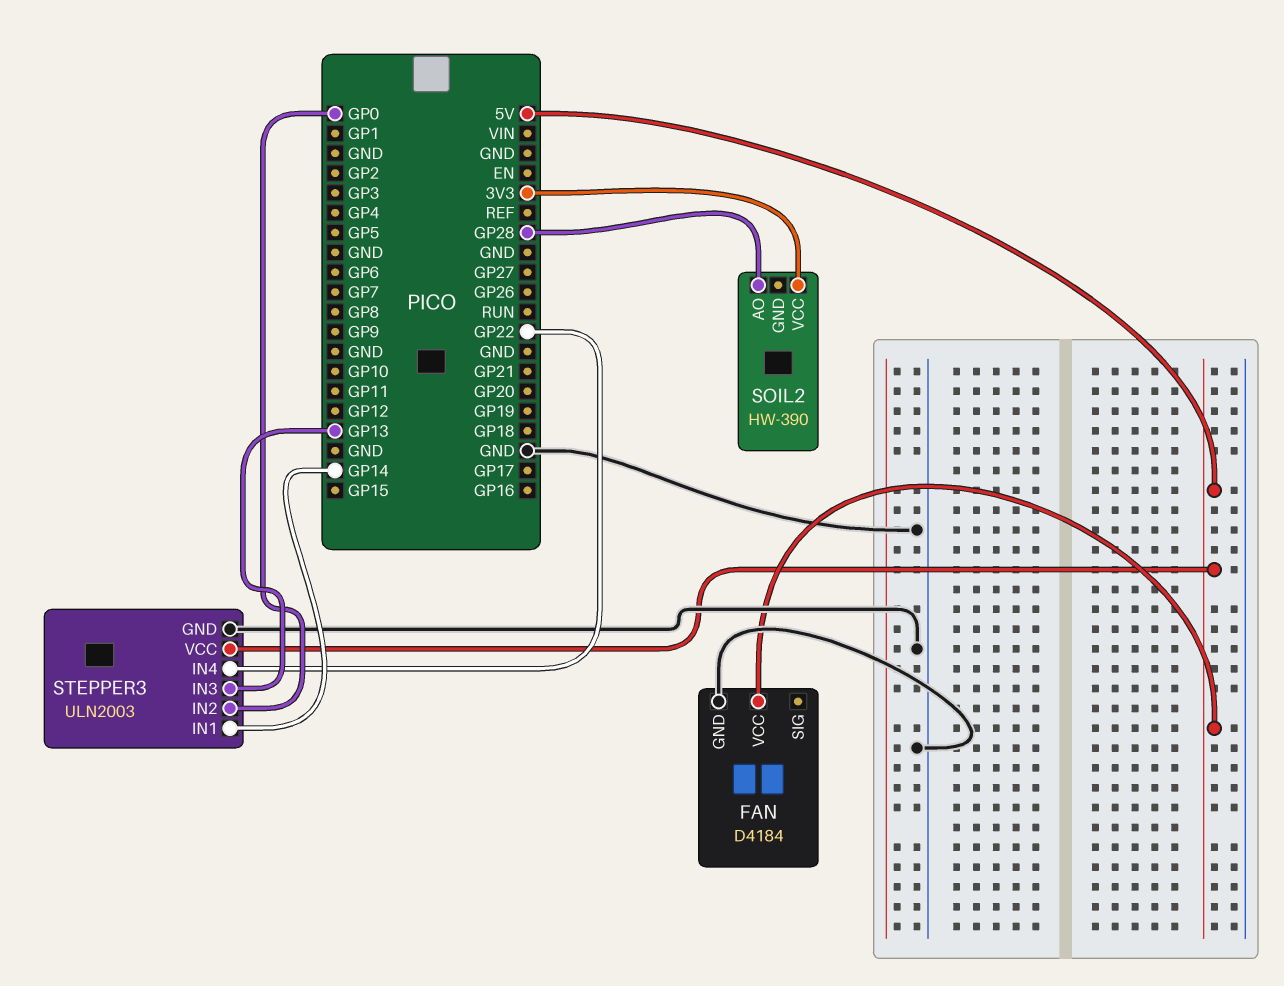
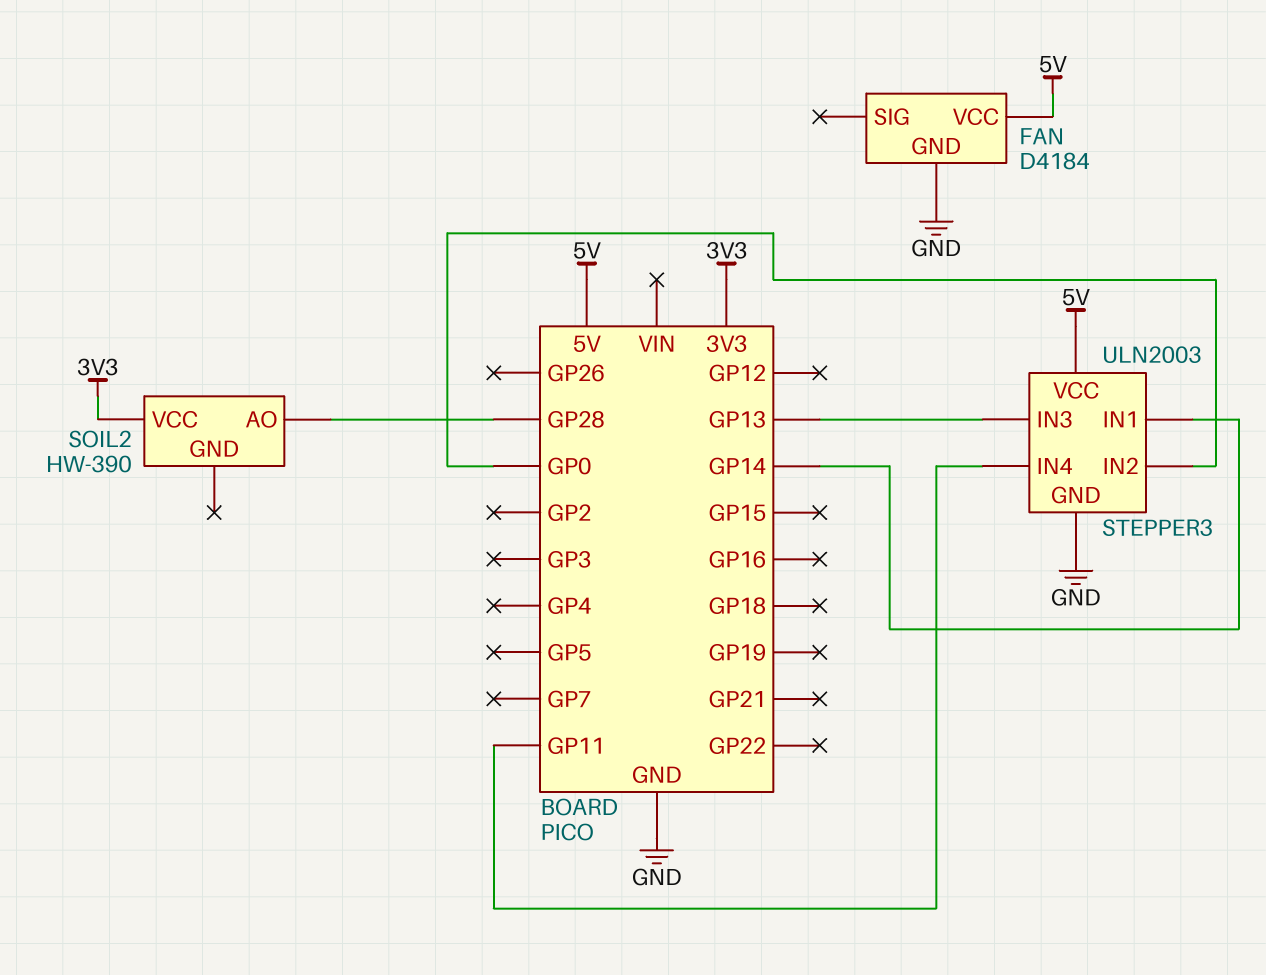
STEPPER3 pin IN4: GP22 -> GP11

